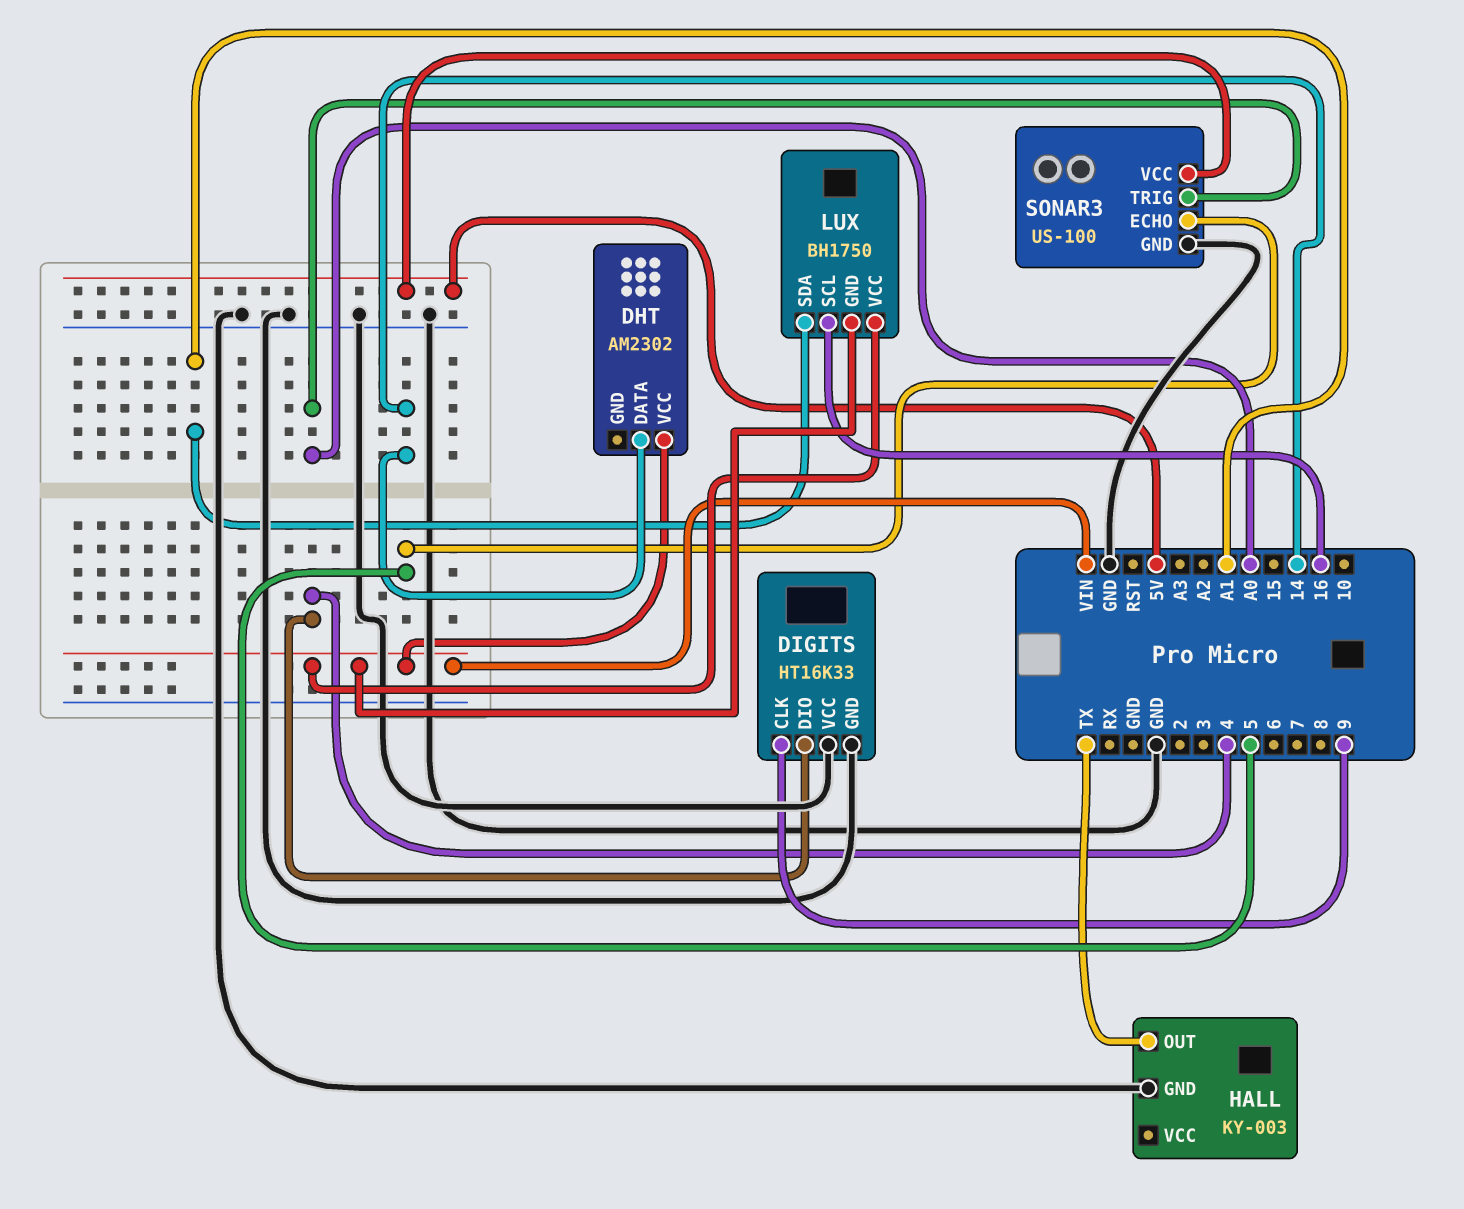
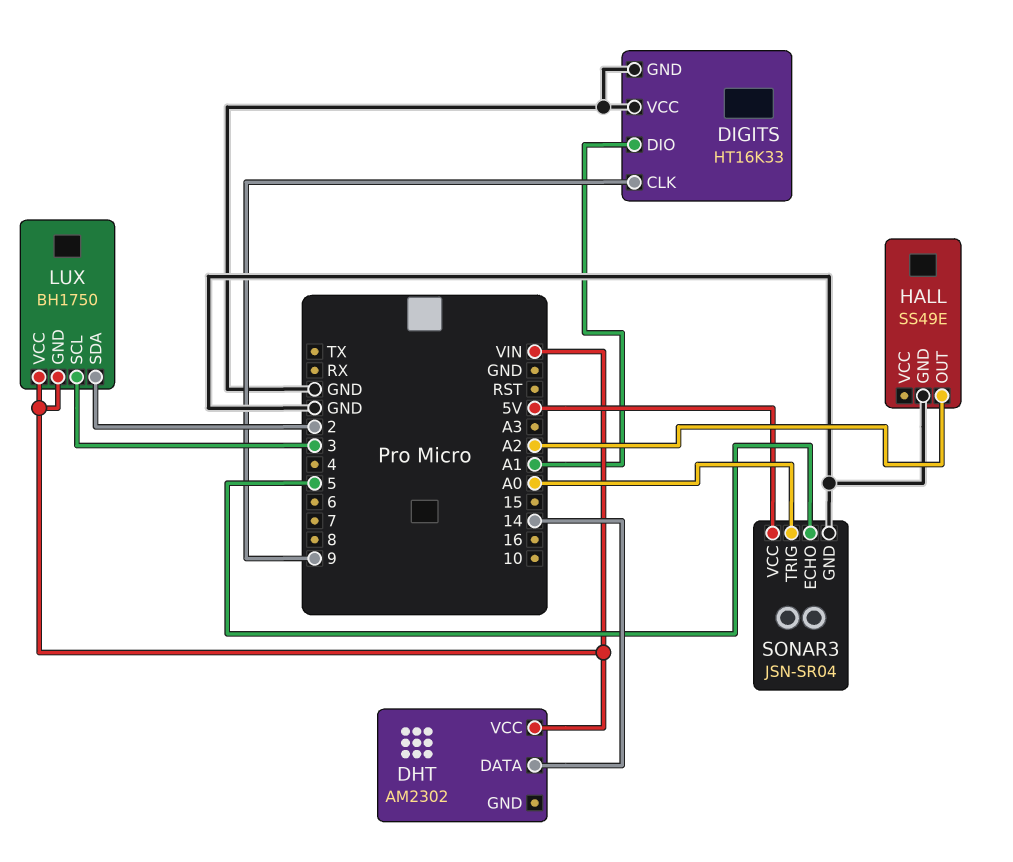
DIGITS pin DIO: 4 -> A1
HALL: KY-003 -> SS49E
HALL pin OUT: TX -> A2
LUX pin SCL: 16 -> 3
LUX pin SDA: A1 -> 2
SONAR3: US-100 -> JSN-SR04

